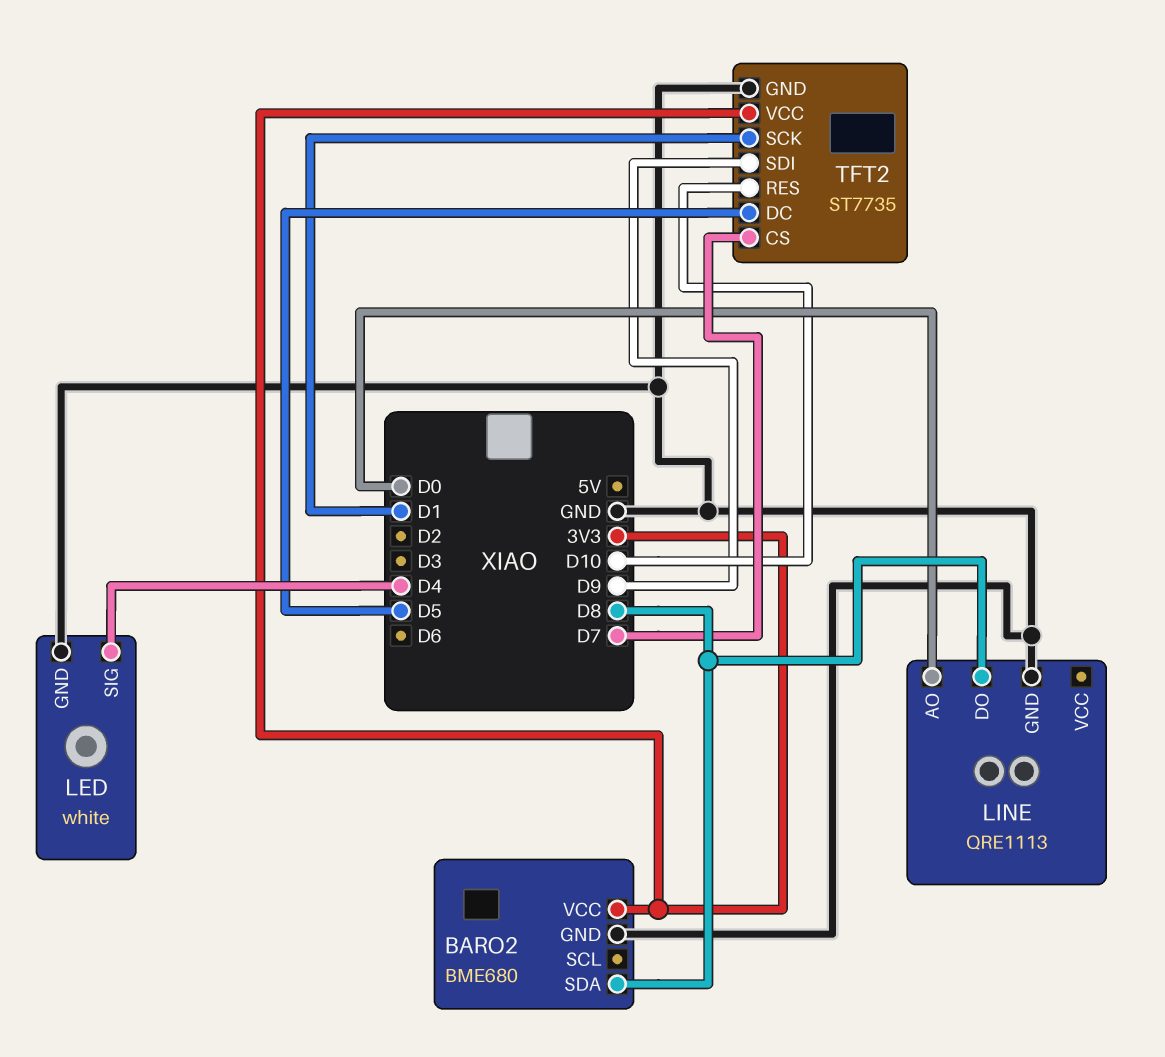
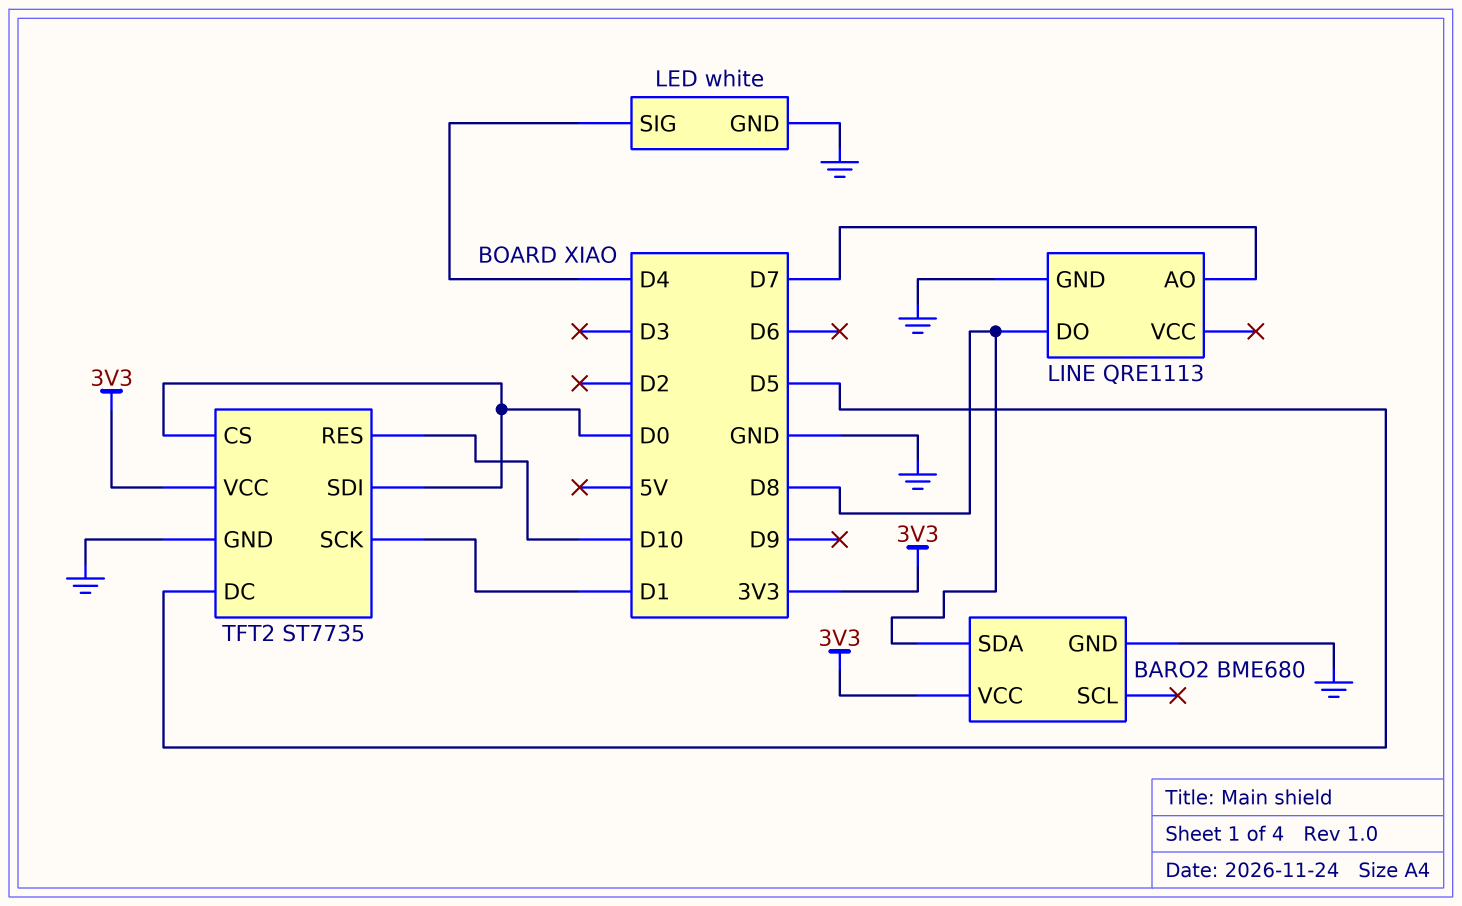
LINE pin AO: D0 -> D7
TFT2 pin CS: D7 -> D0
TFT2 pin SDI: D9 -> D0

